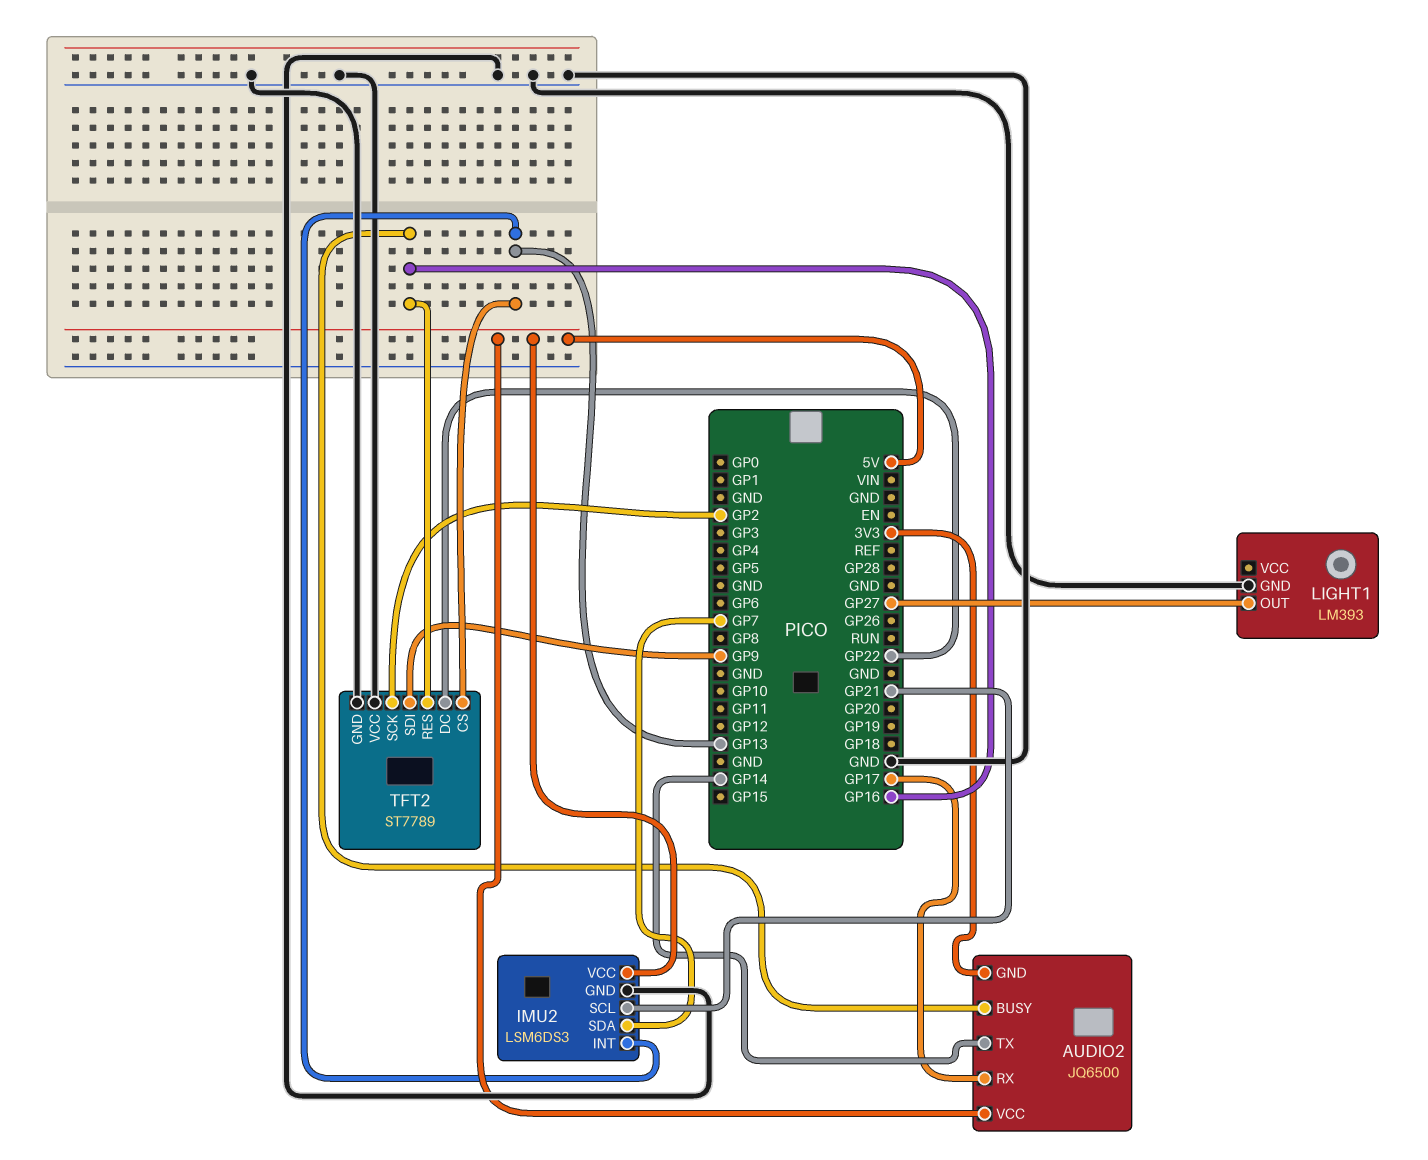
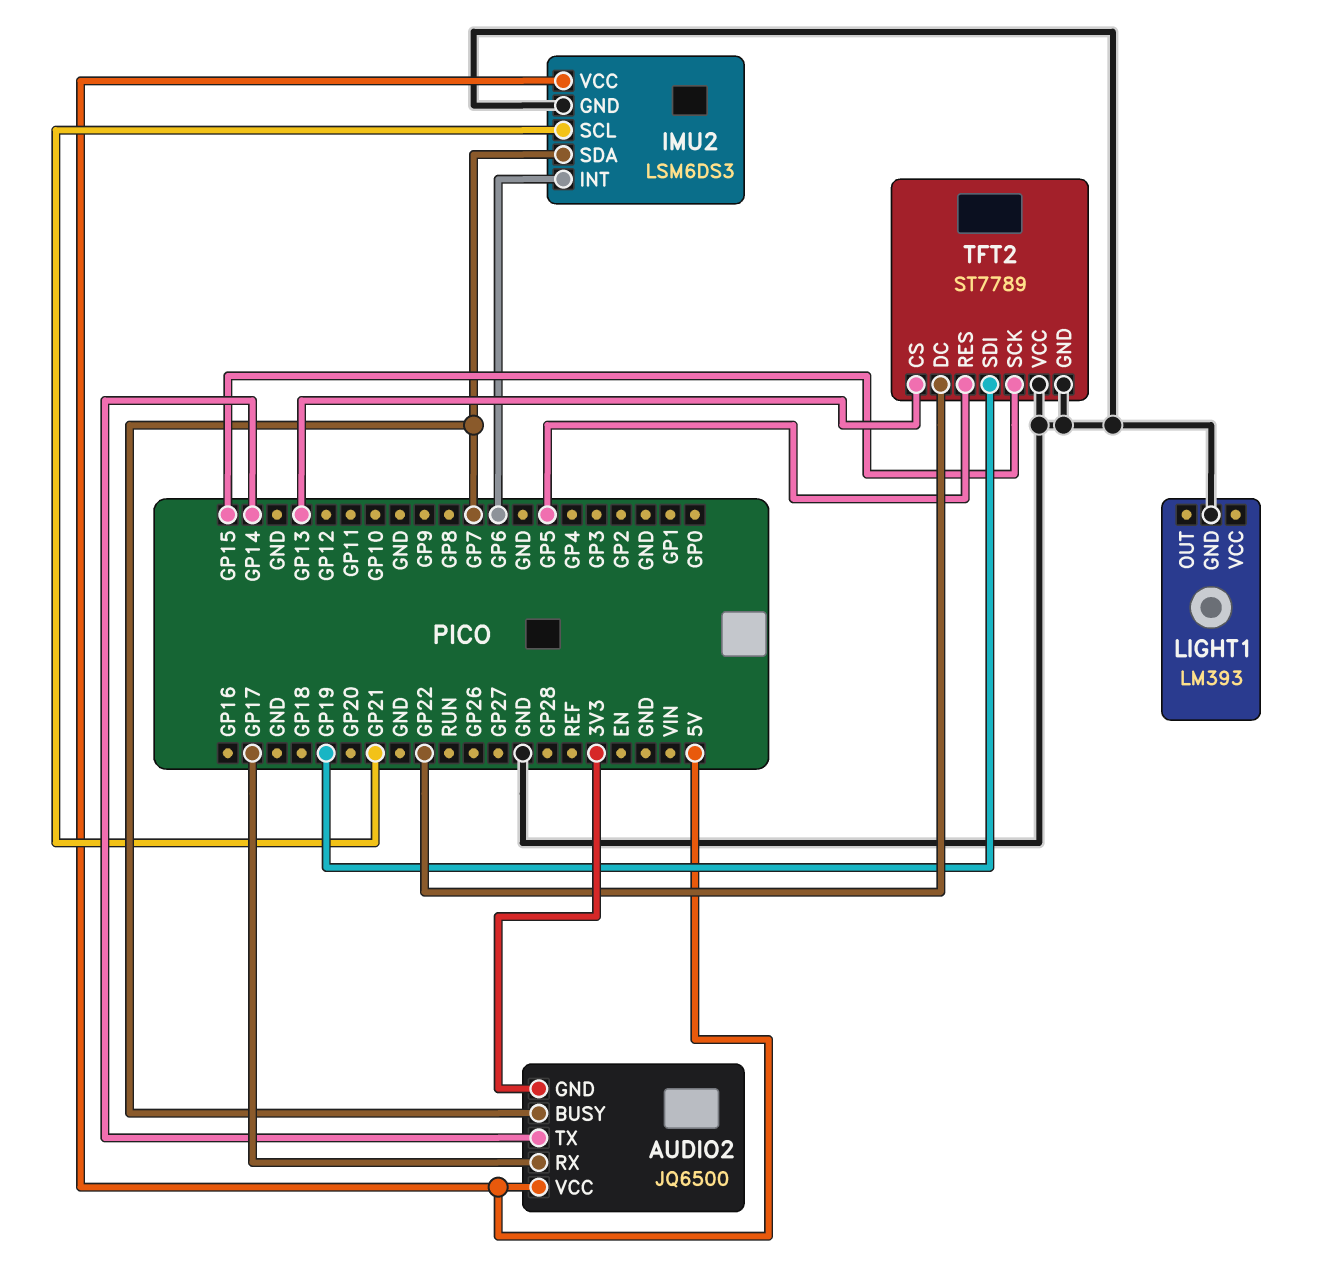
AUDIO2 pin BUSY: GP16 -> GP7
IMU2 pin INT: GP13 -> GP6
LIGHT1 pin OUT: GP27 -> none
TFT2 pin RES: GP16 -> GP5
TFT2 pin SCK: GP2 -> GP15
TFT2 pin SDI: GP9 -> GP19

